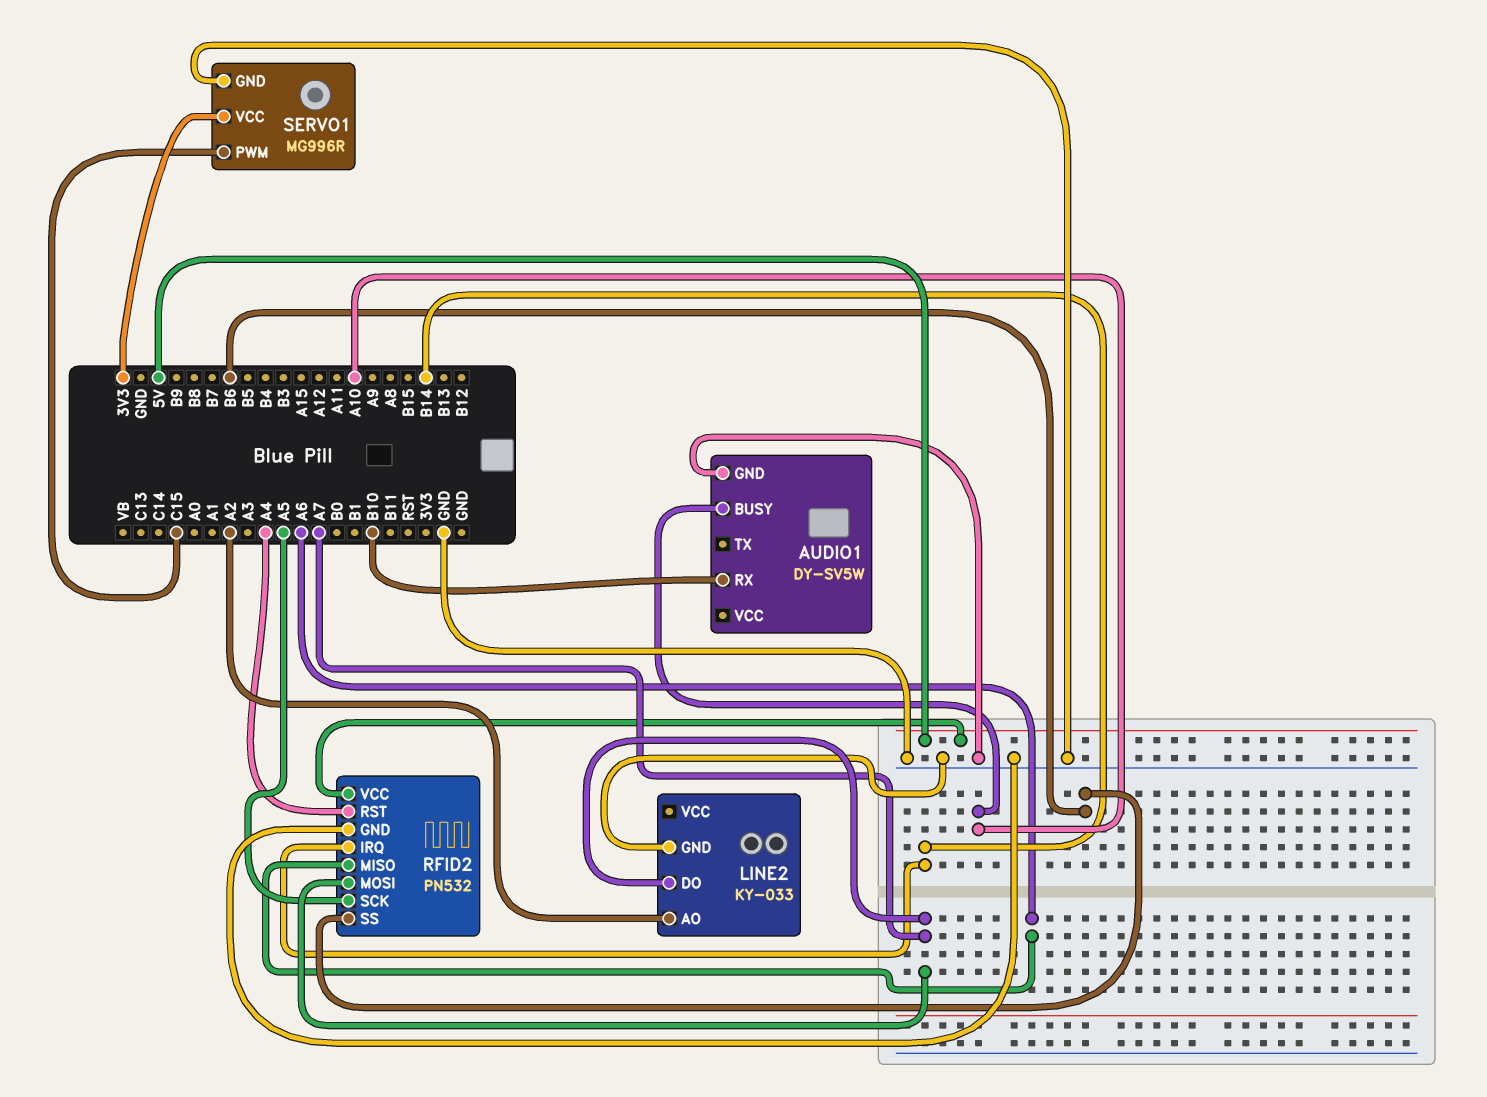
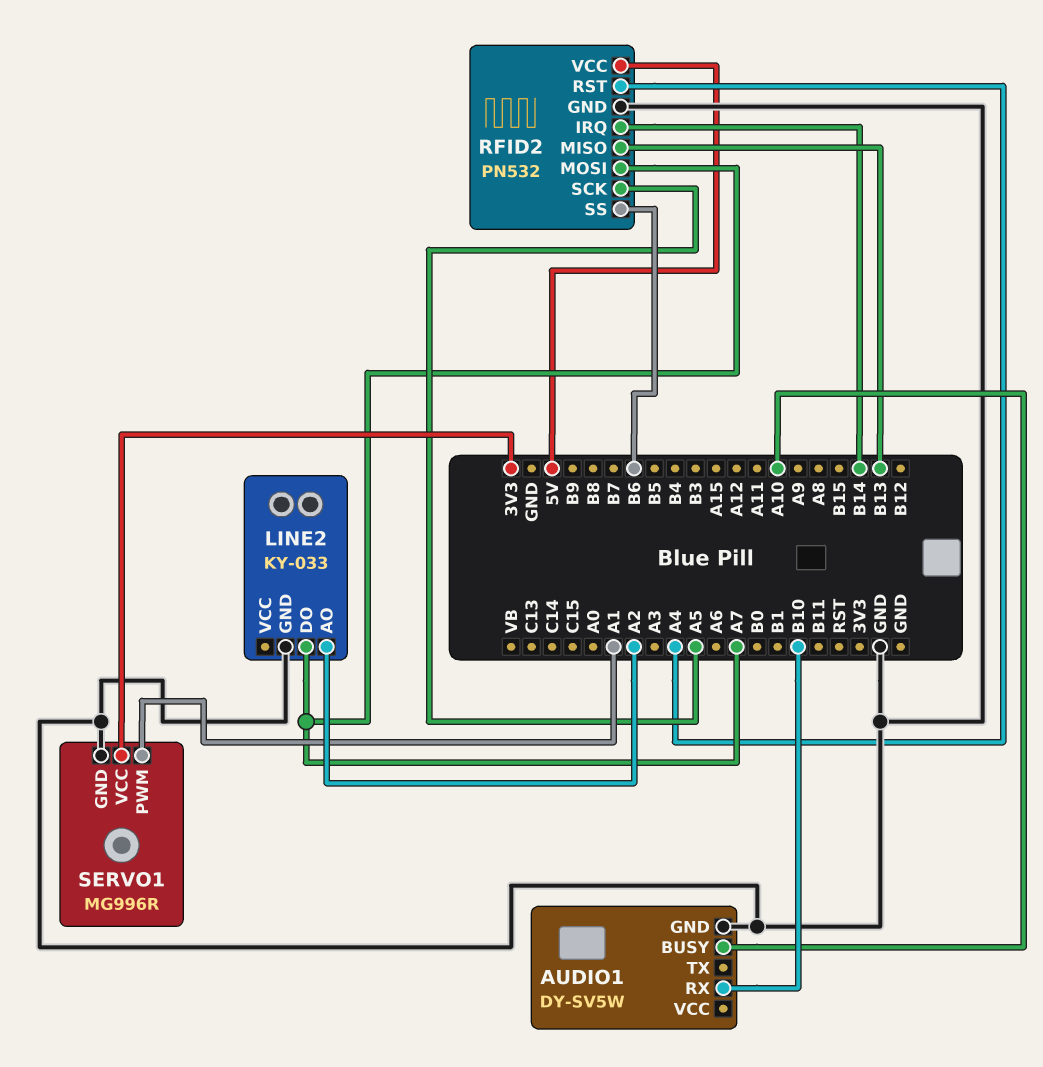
RFID2 pin MISO: A6 -> B13
SERVO1 pin PWM: C15 -> A1

